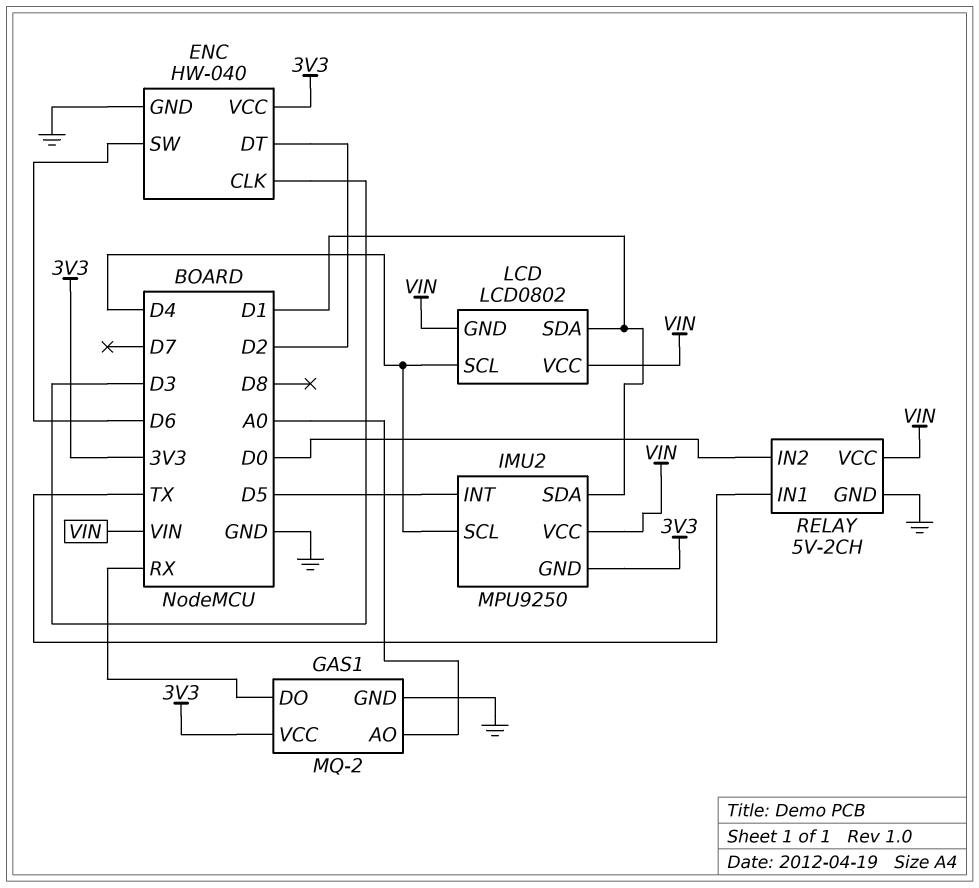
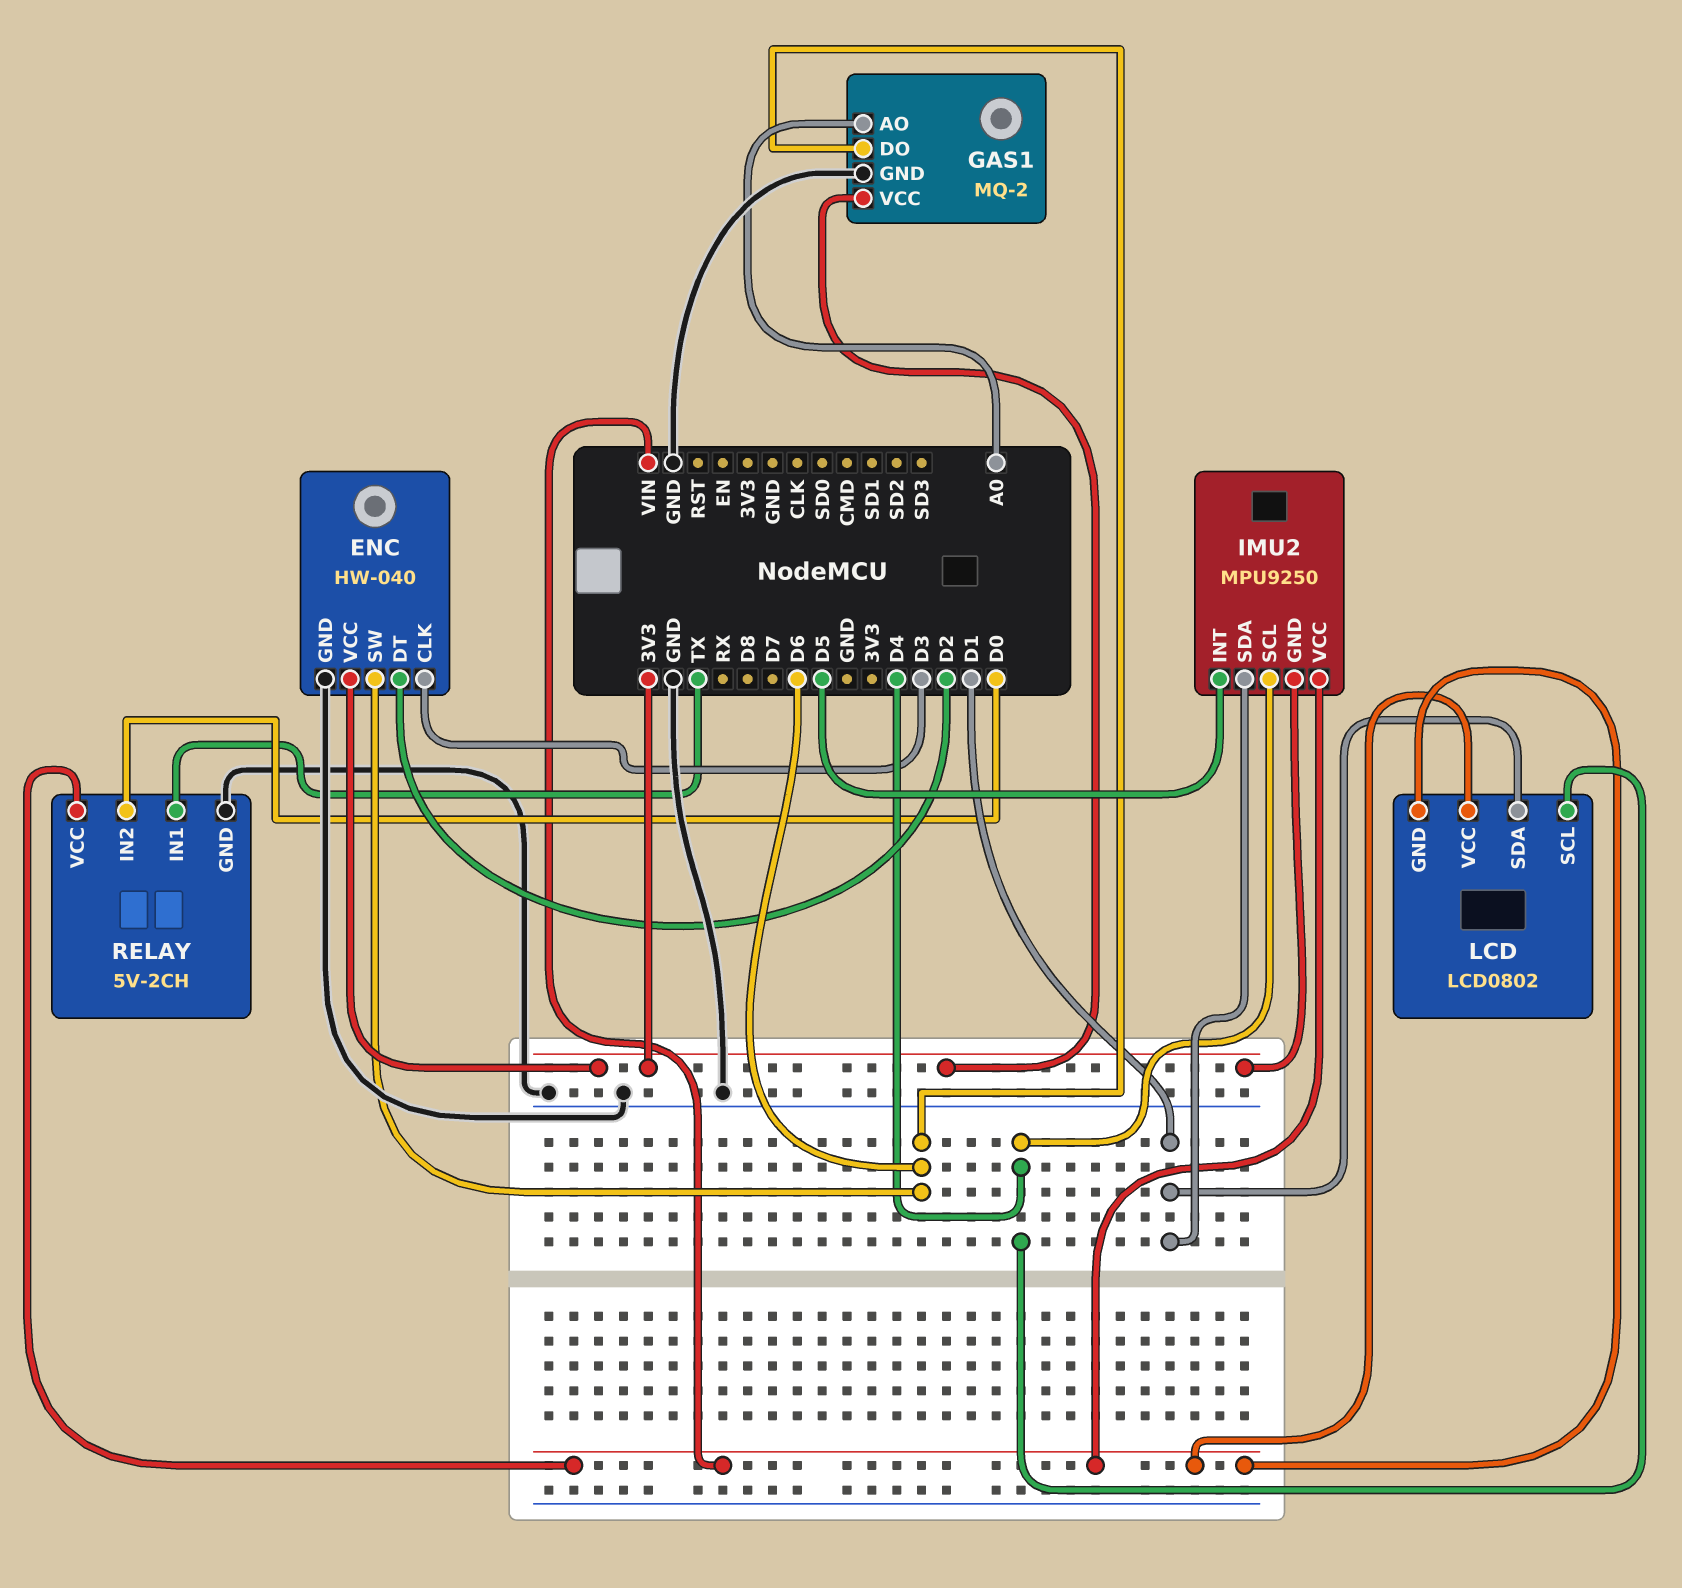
GAS1 pin DO: RX -> D6

